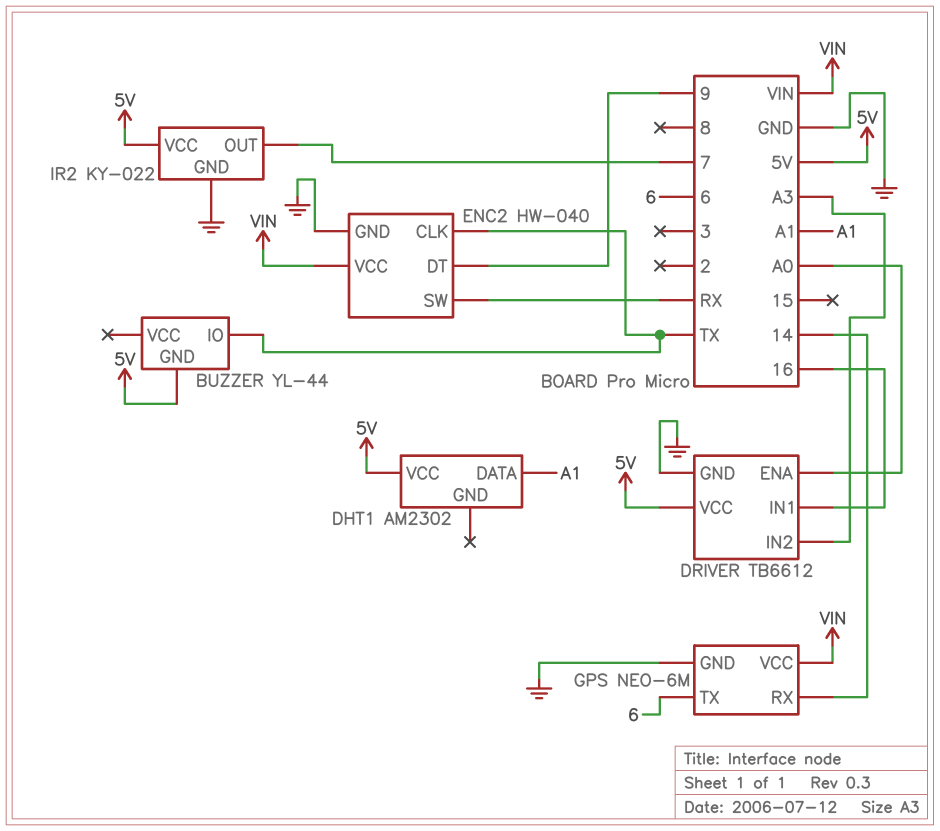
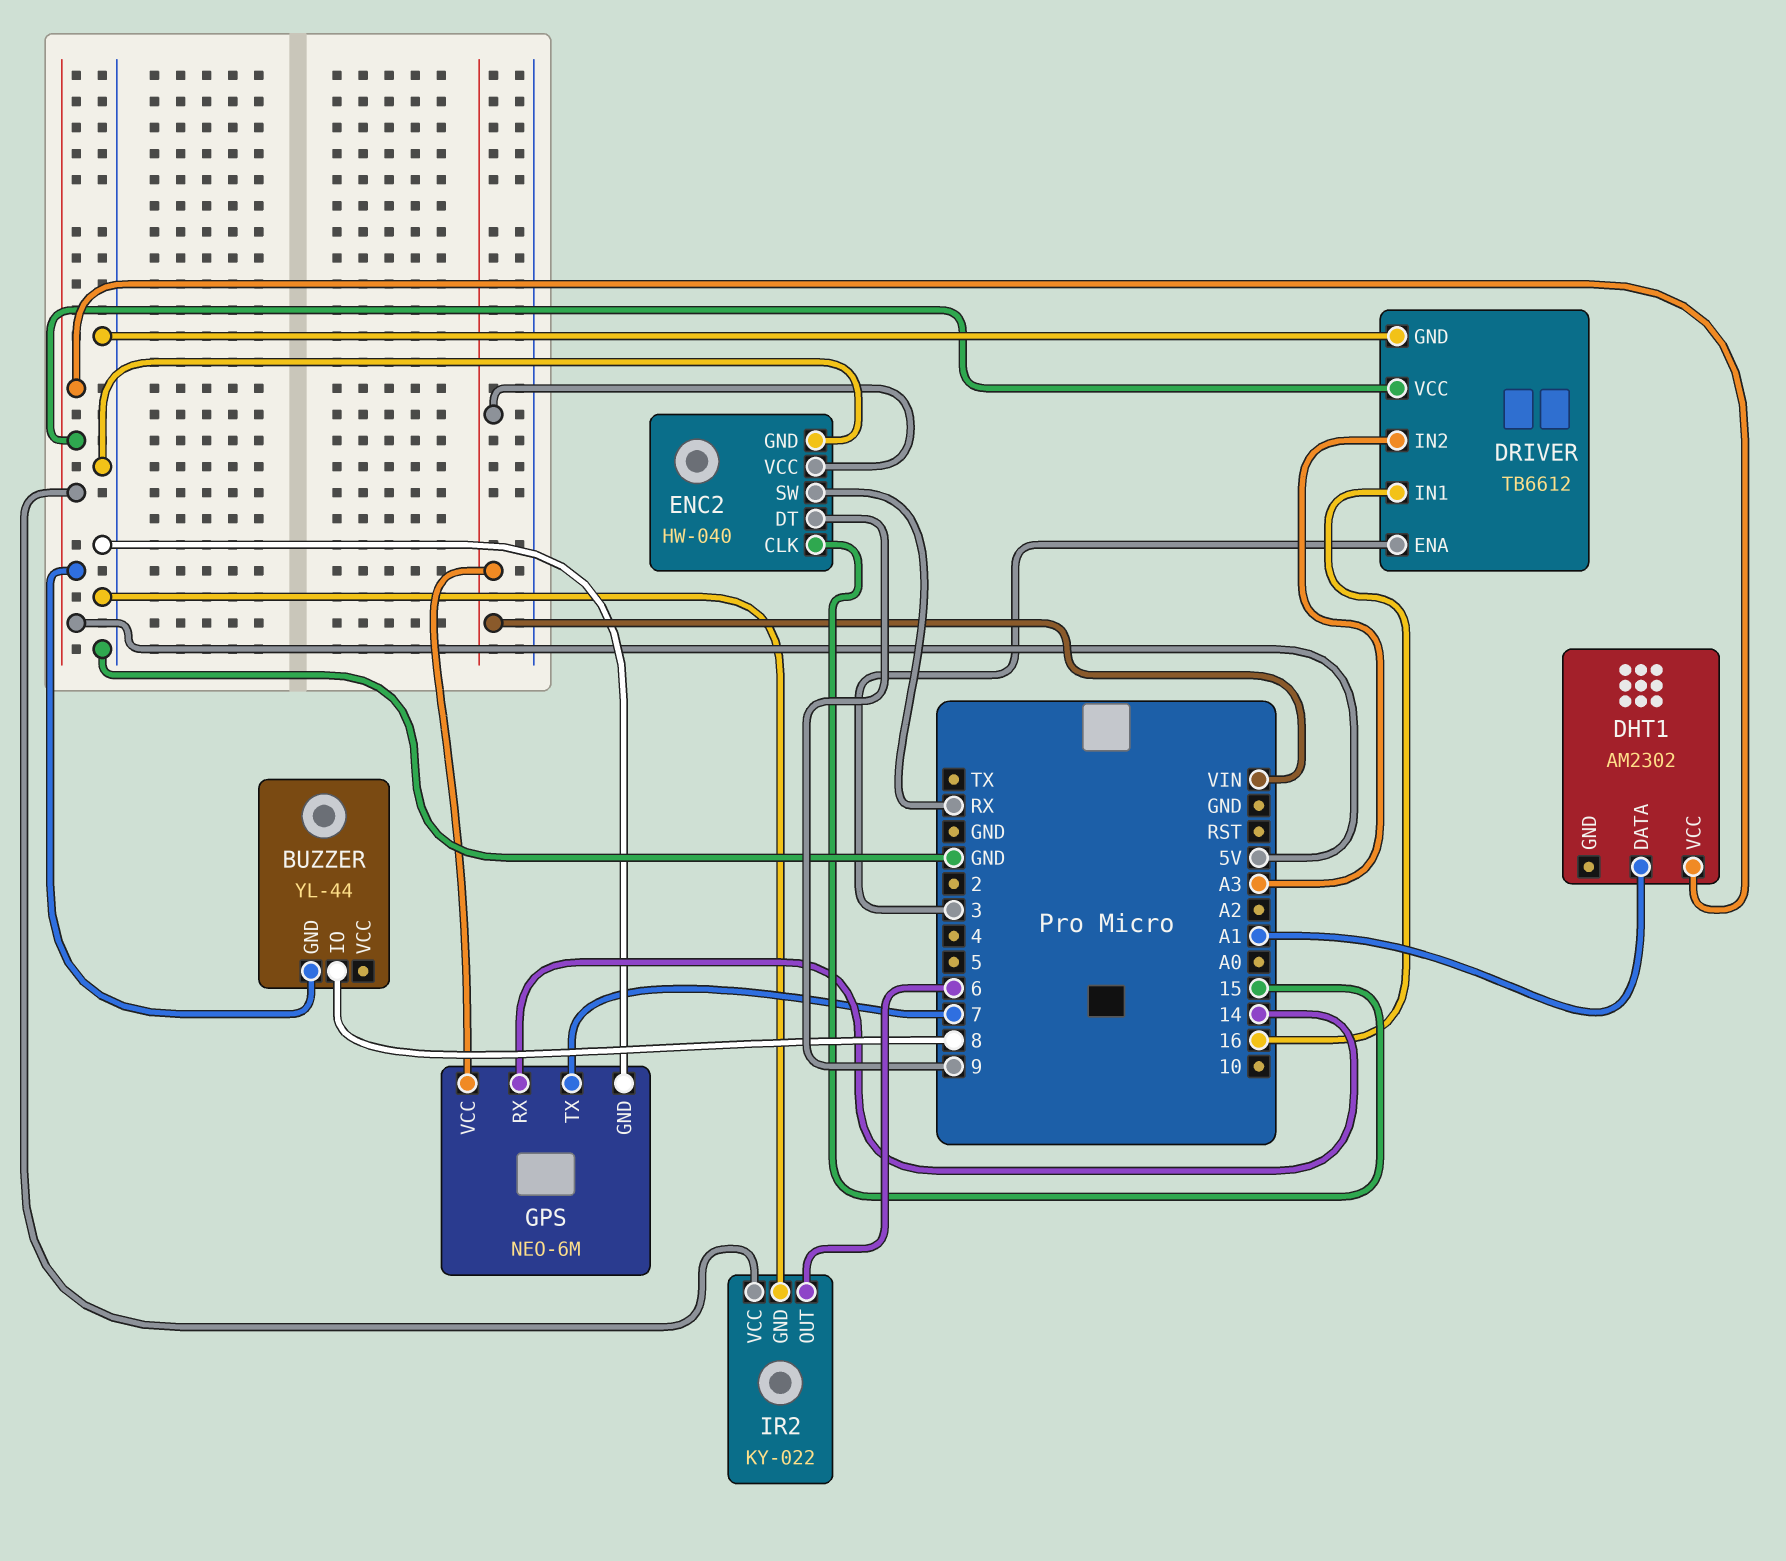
BUZZER pin IO: TX -> 8
DRIVER pin ENA: A0 -> 3
ENC2 pin CLK: TX -> 15
GPS pin TX: 6 -> 7
IR2 pin OUT: 7 -> 6

